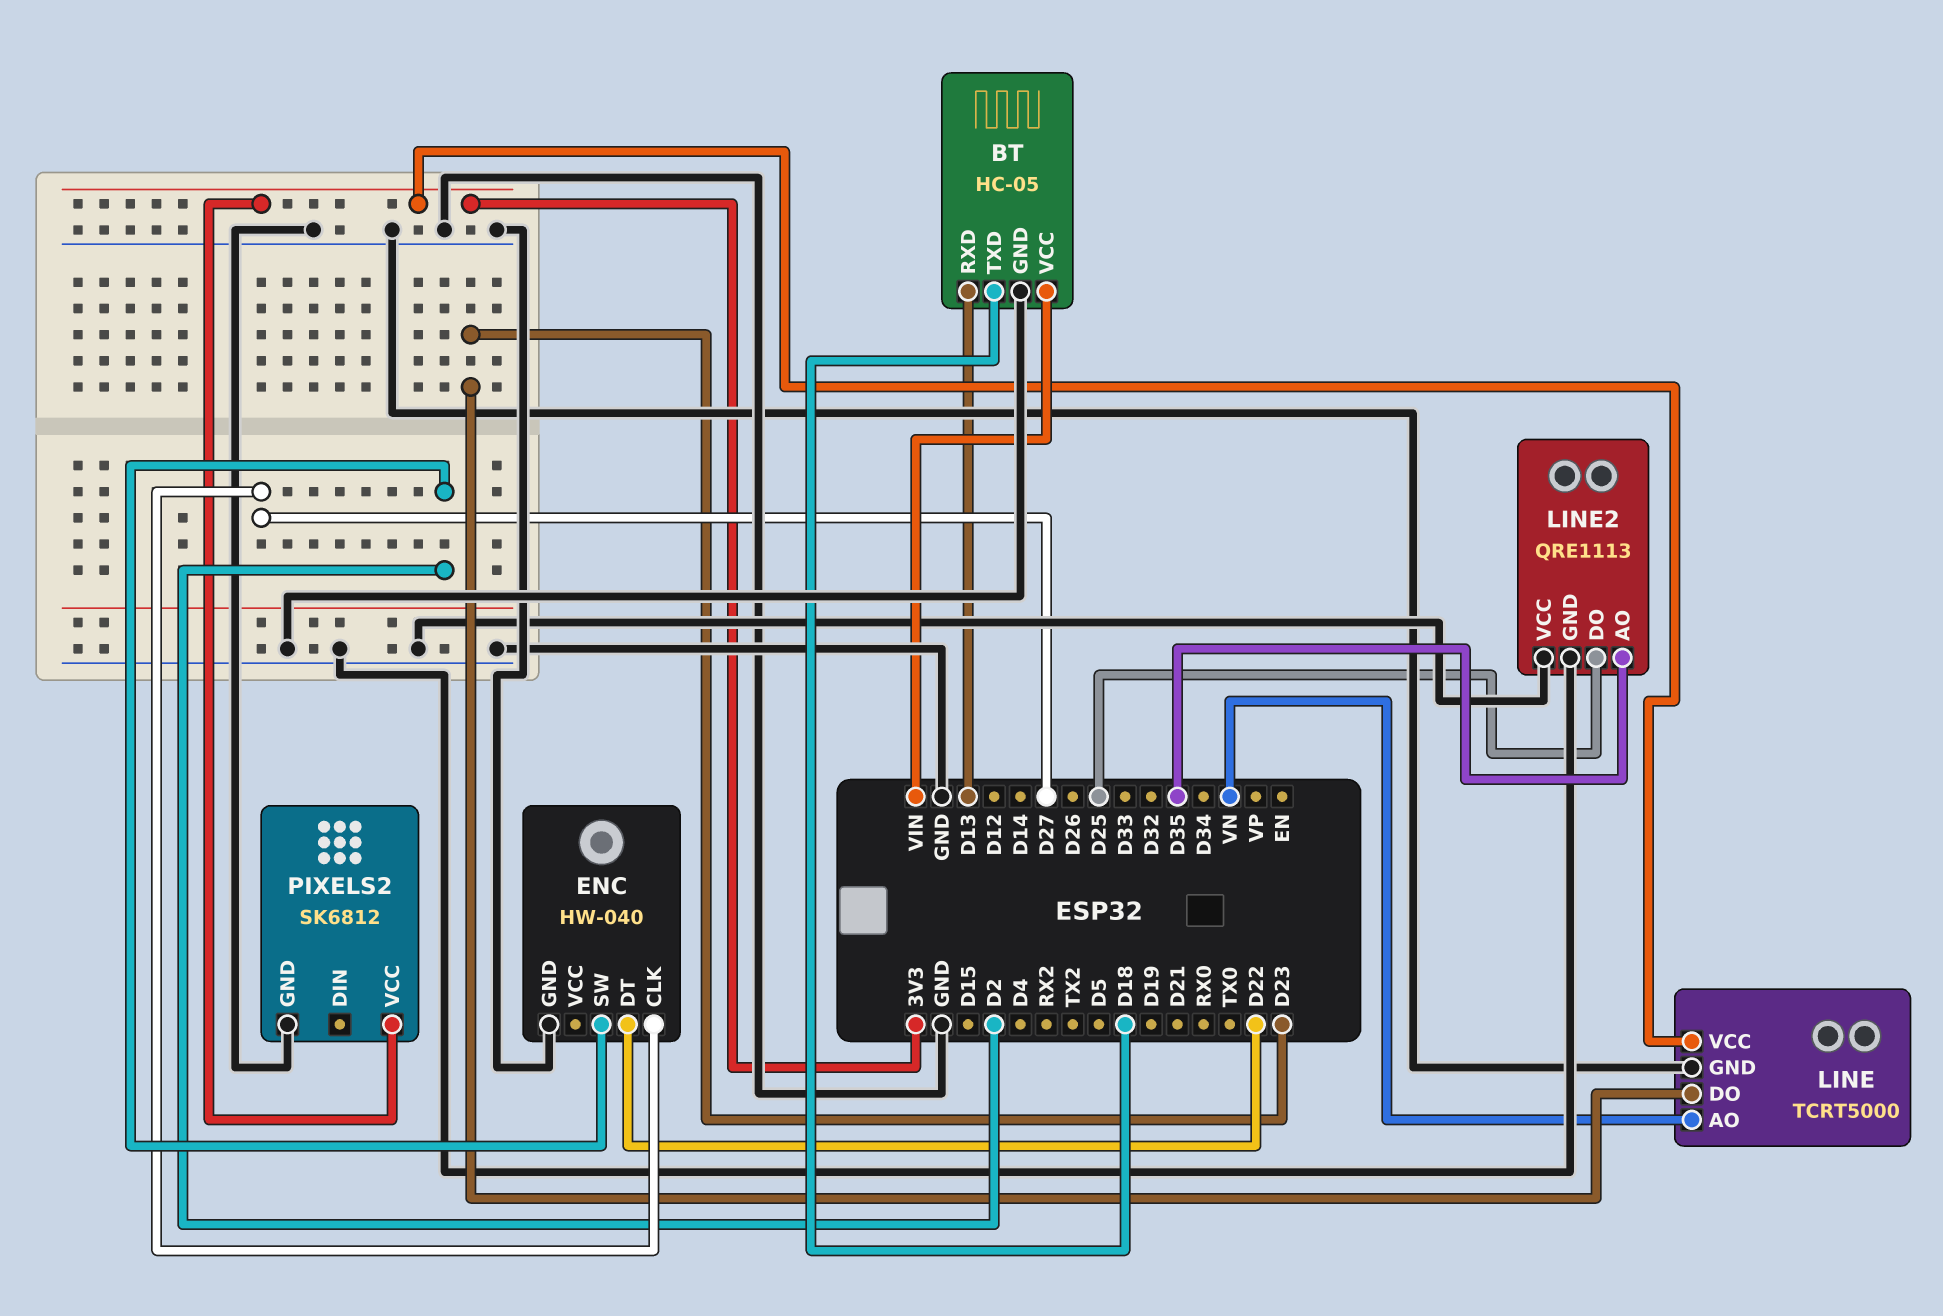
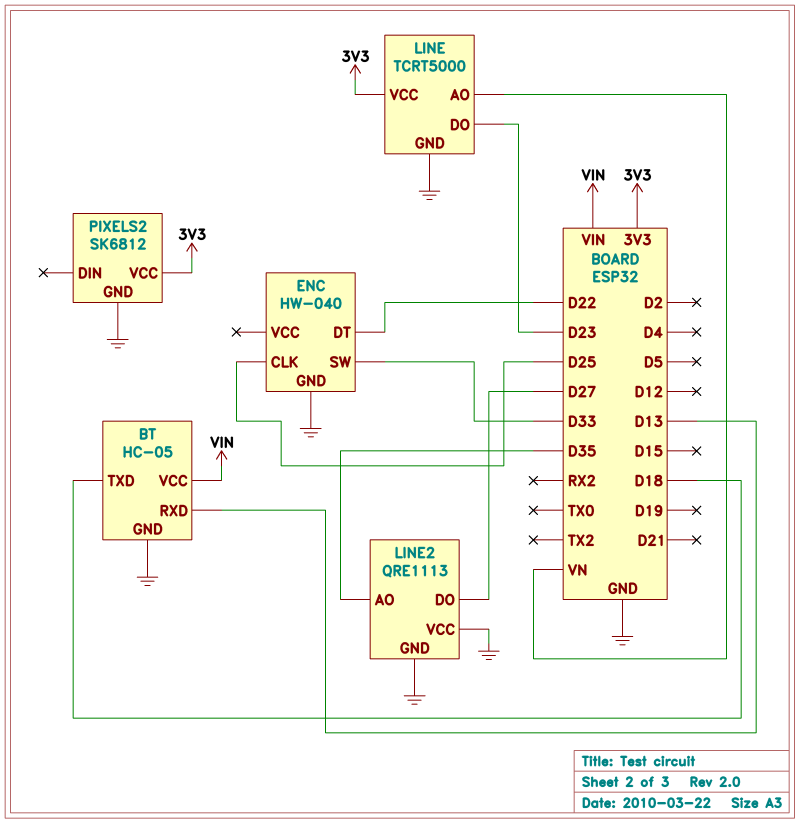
ENC pin CLK: D27 -> D25
ENC pin SW: D2 -> D33
LINE2 pin DO: D25 -> D27

